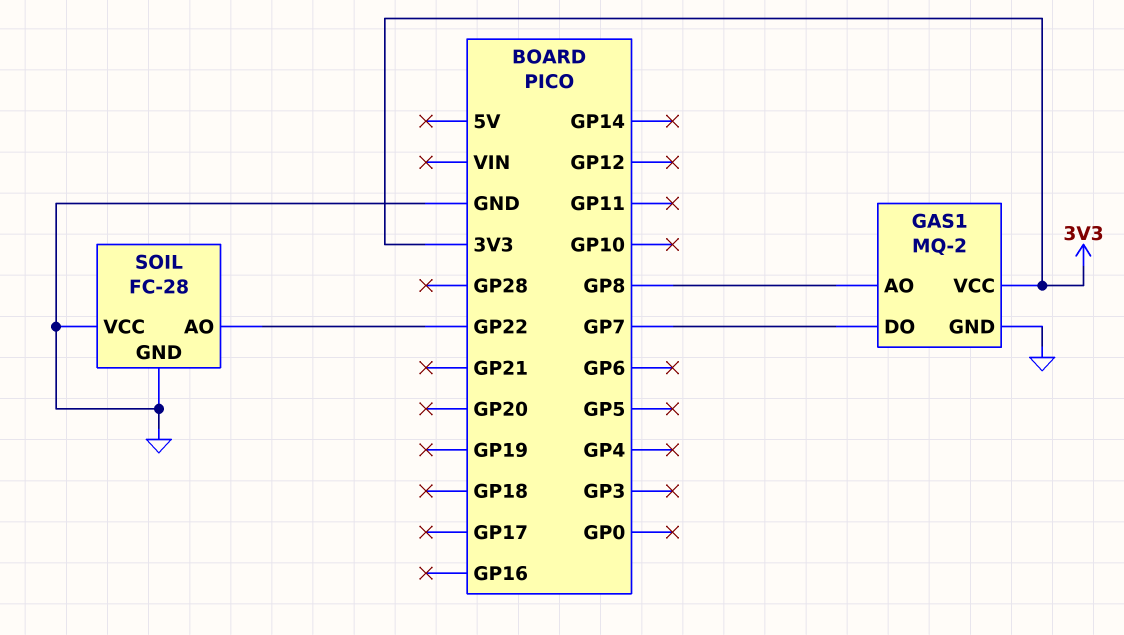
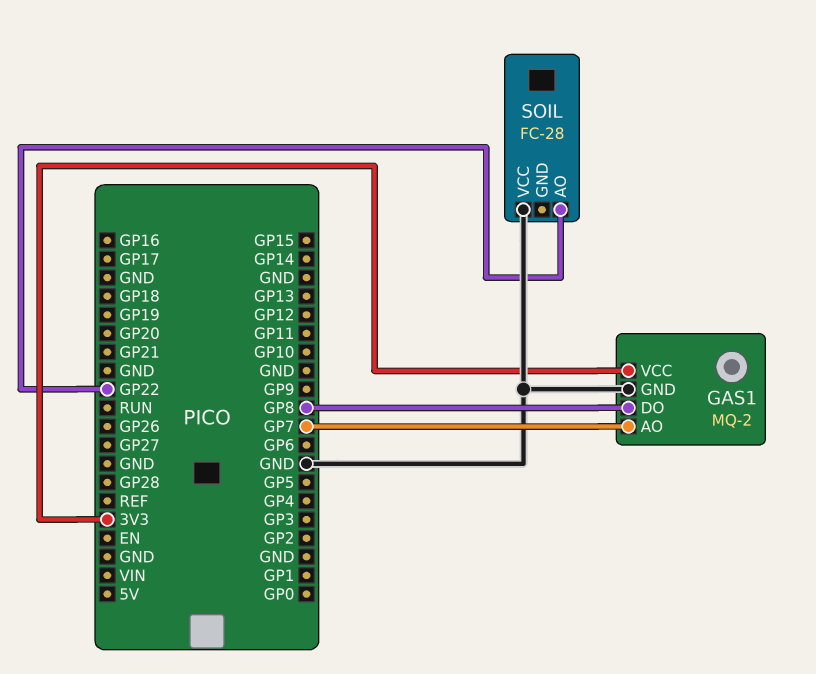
GAS1 pin AO: GP8 -> GP7
GAS1 pin DO: GP7 -> GP8
SOIL pin GND: GND -> none

